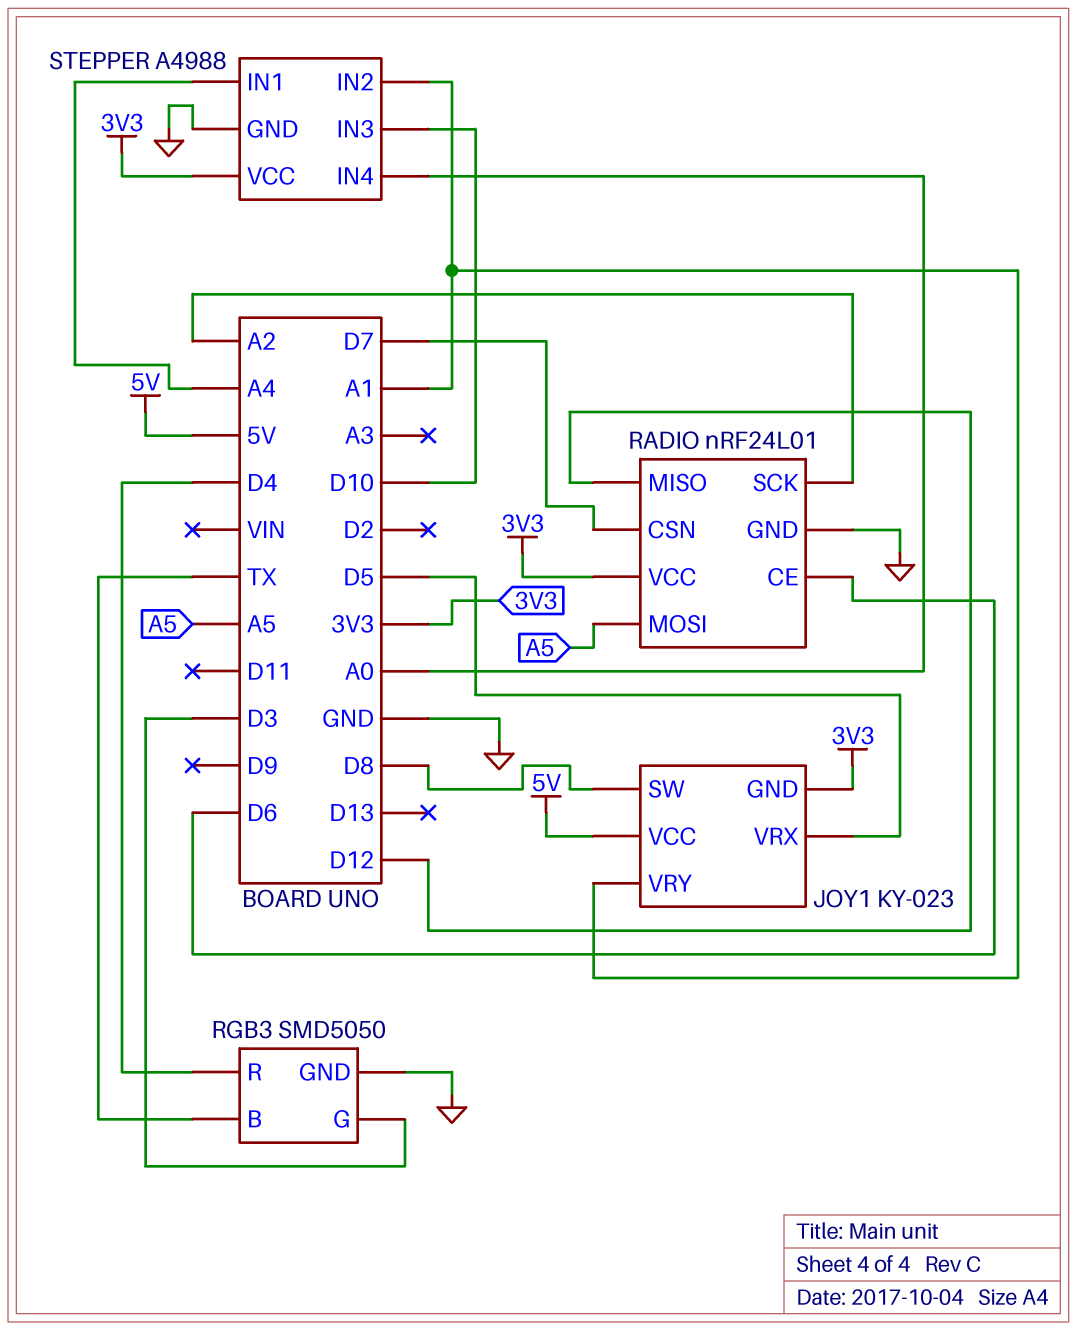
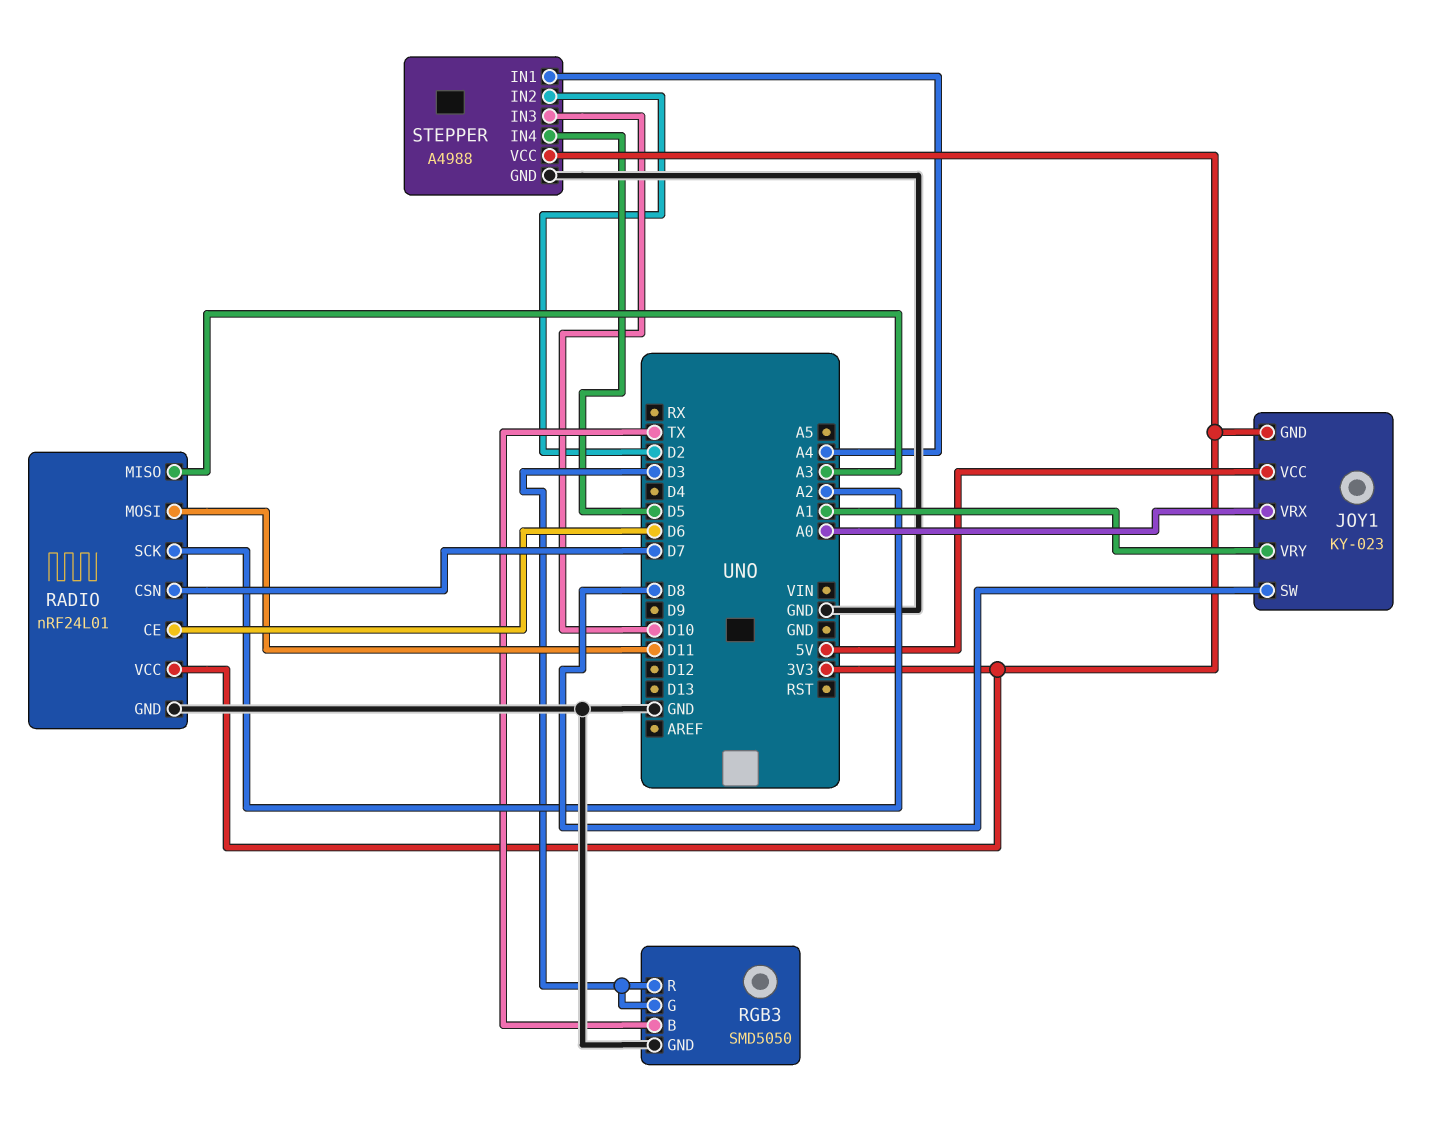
JOY1 pin VRX: D5 -> A0
RADIO pin MISO: D12 -> A3
RADIO pin MOSI: A5 -> D11
RGB3 pin R: D4 -> D3
STEPPER pin IN2: A1 -> D2
STEPPER pin IN4: A0 -> D5

